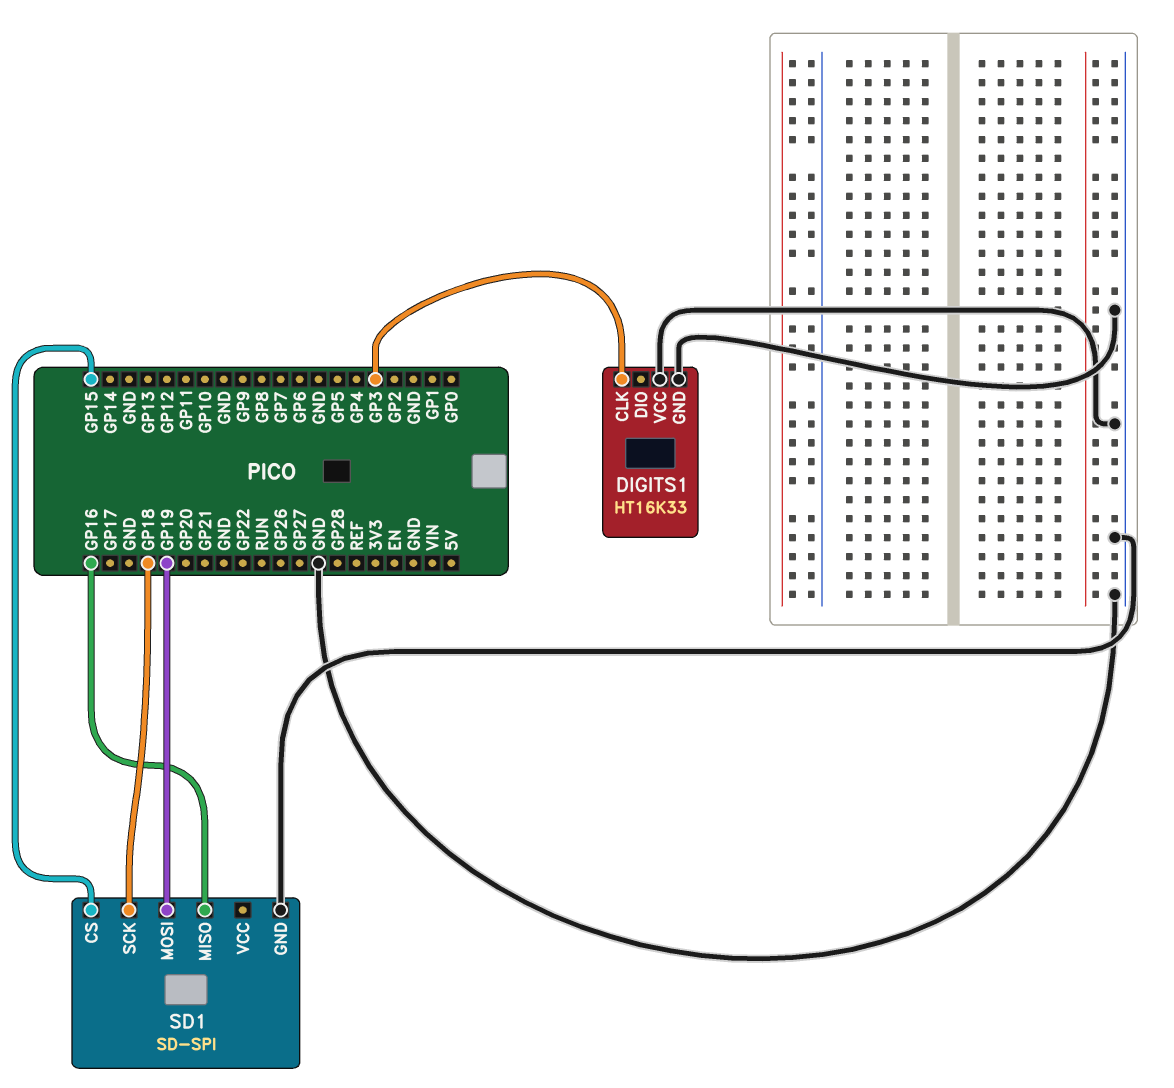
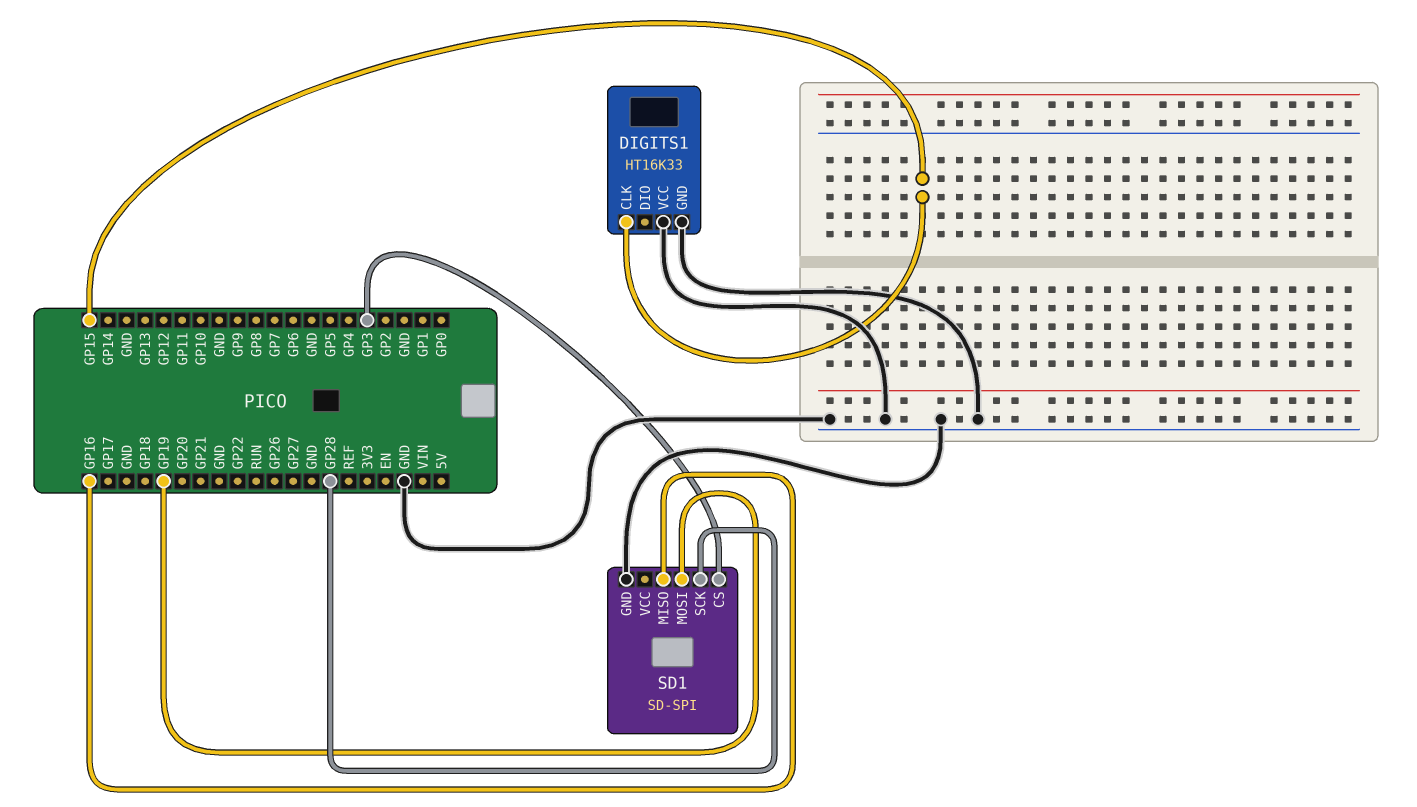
DIGITS1 pin CLK: GP3 -> GP15
SD1 pin CS: GP15 -> GP3
SD1 pin SCK: GP18 -> GP28

